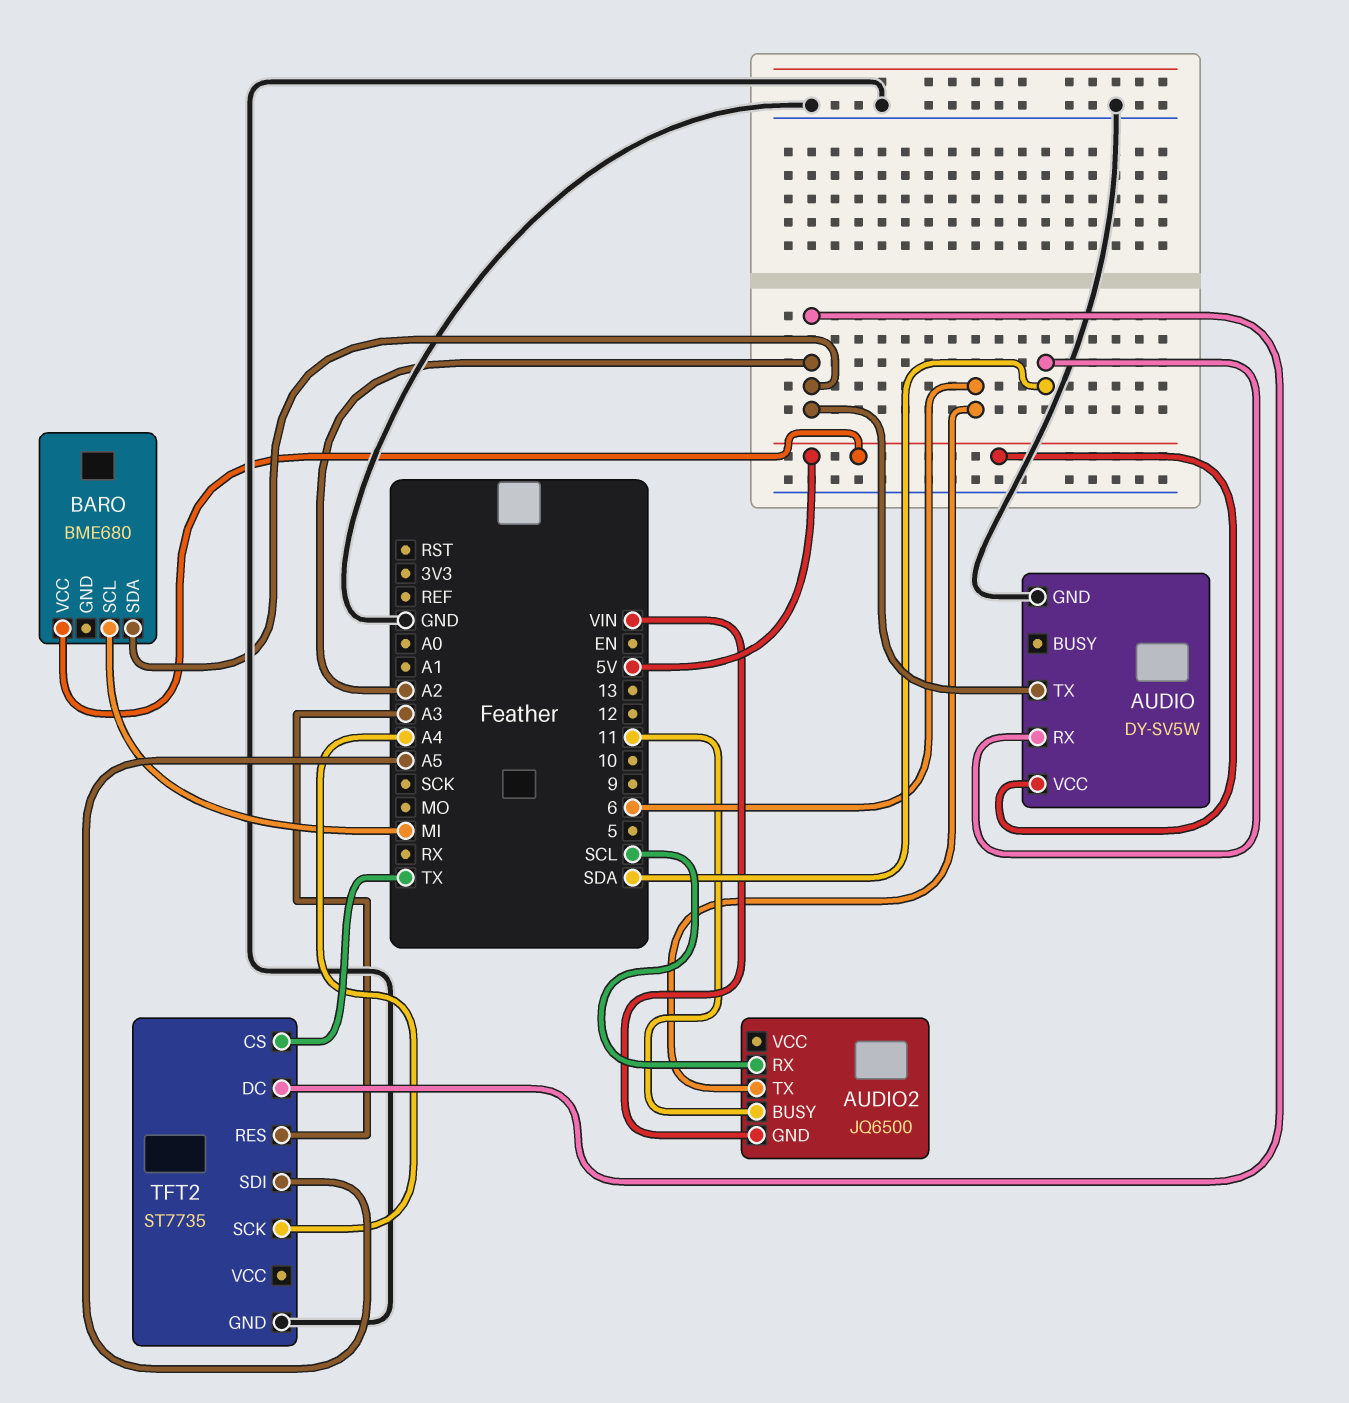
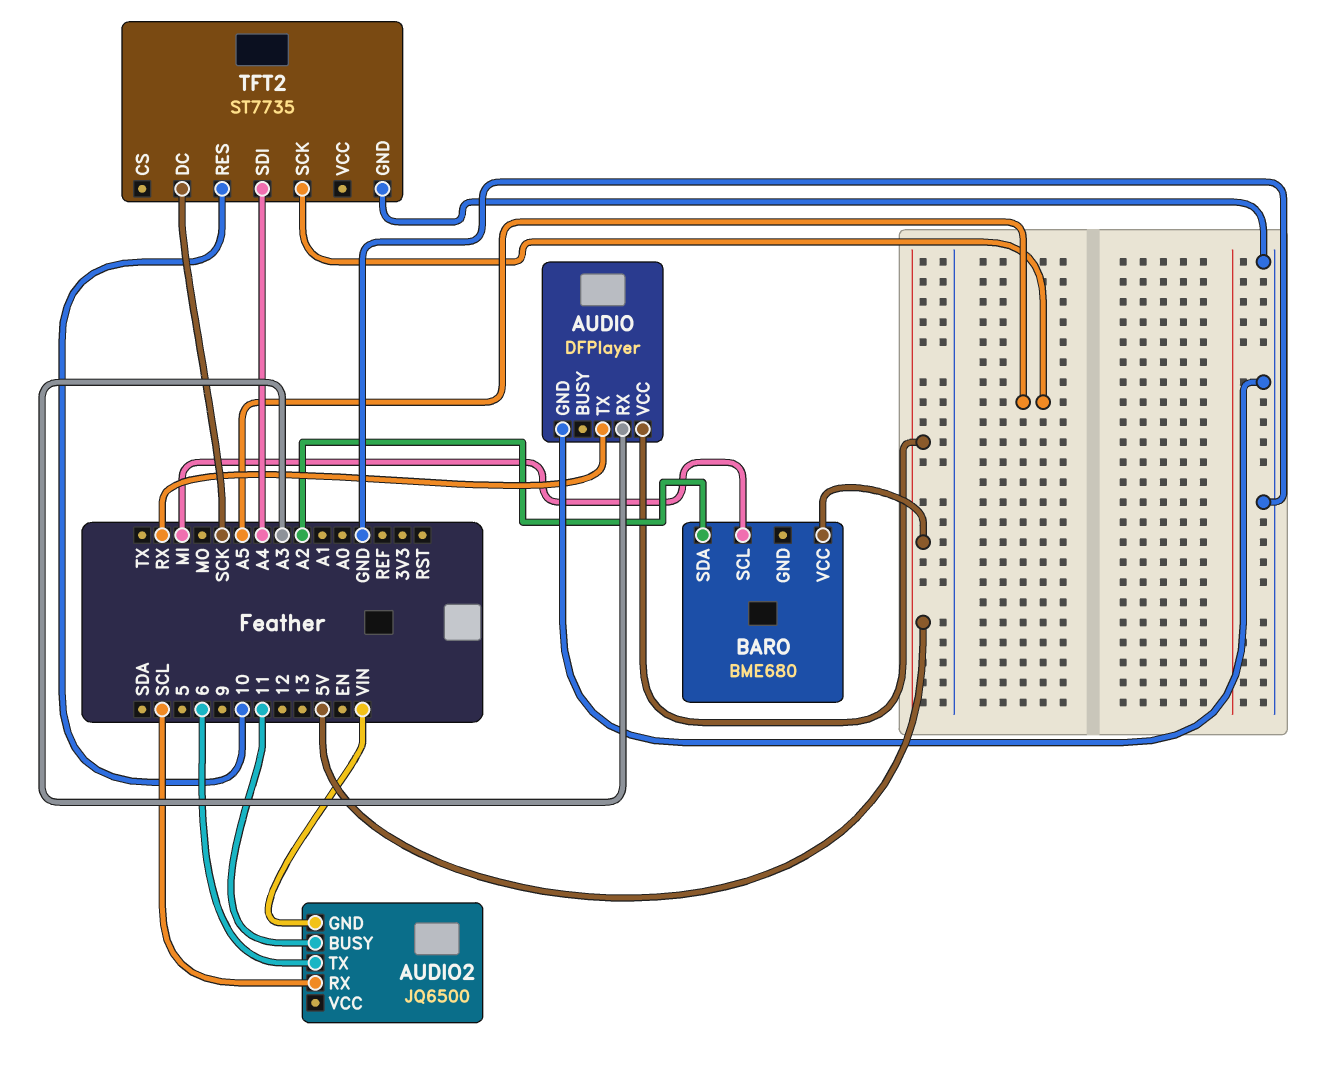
AUDIO: DY-SV5W -> DFPlayer
AUDIO pin RX: SDA -> A3
AUDIO pin TX: A2 -> RX
TFT2 pin CS: TX -> none
TFT2 pin DC: A2 -> SCK
TFT2 pin RES: A3 -> 10
TFT2 pin SCK: A4 -> A5
TFT2 pin SDI: A5 -> A4

